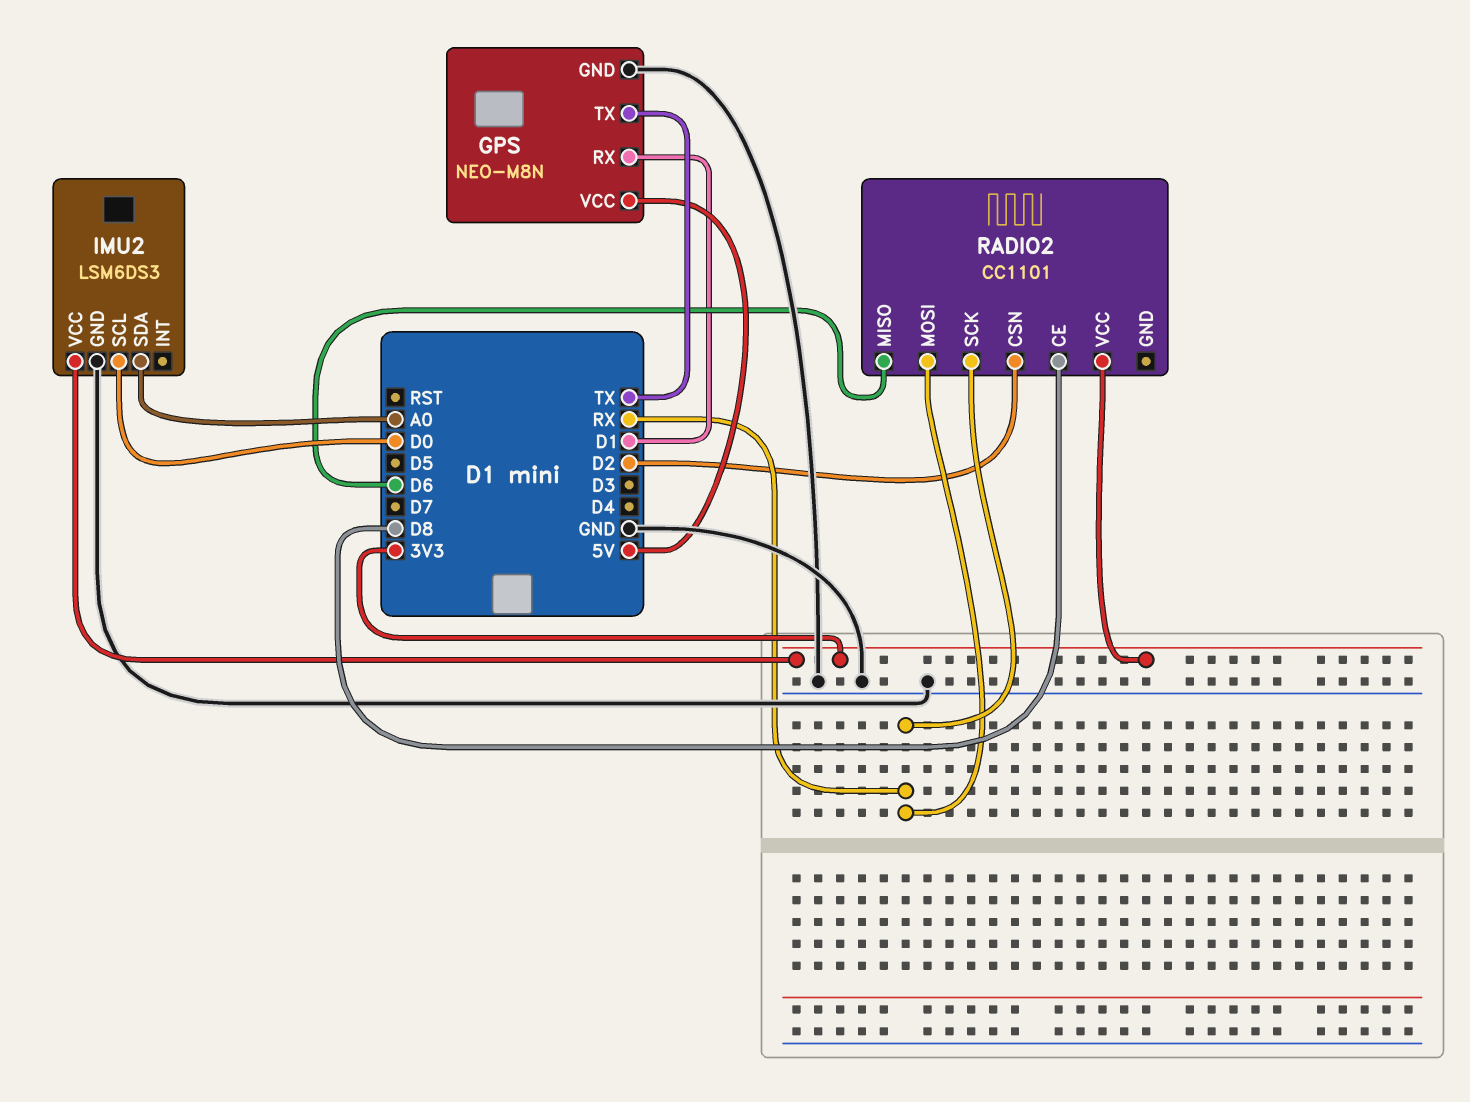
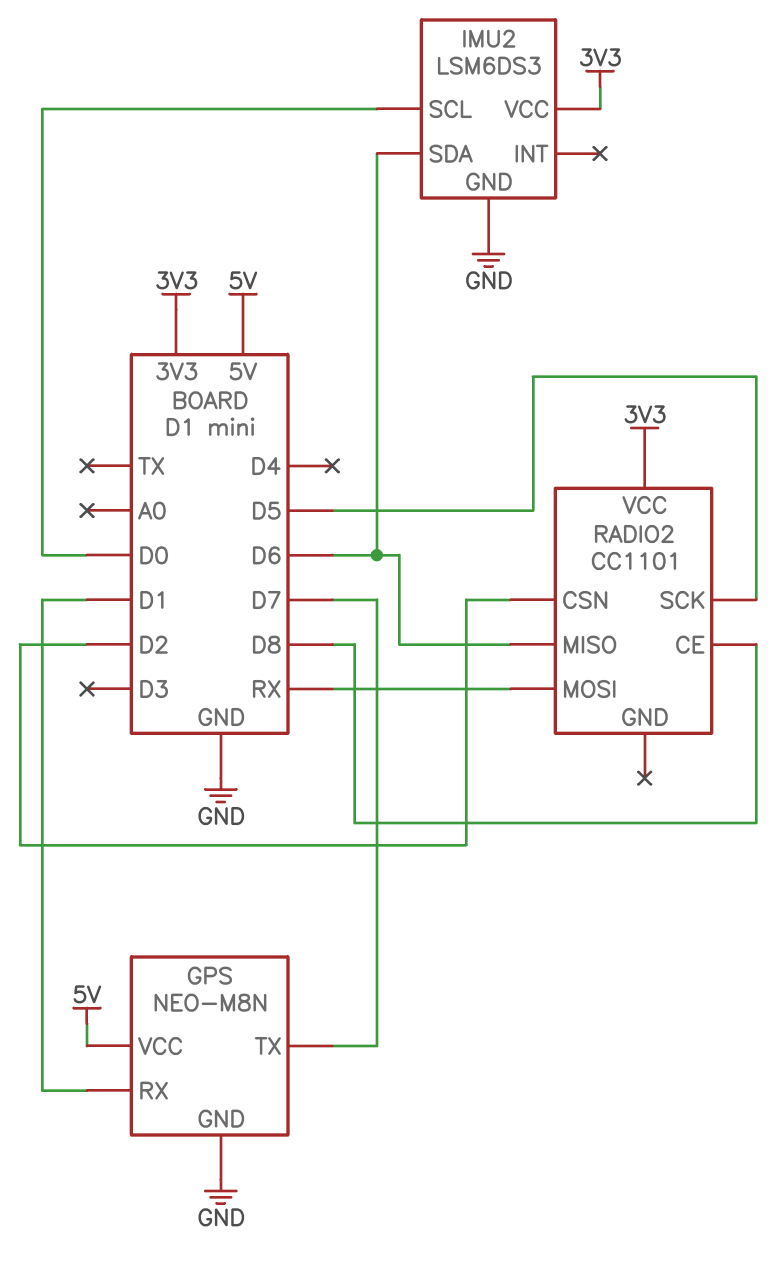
GPS pin TX: TX -> D7
IMU2 pin SDA: A0 -> D6
RADIO2 pin SCK: RX -> D5

